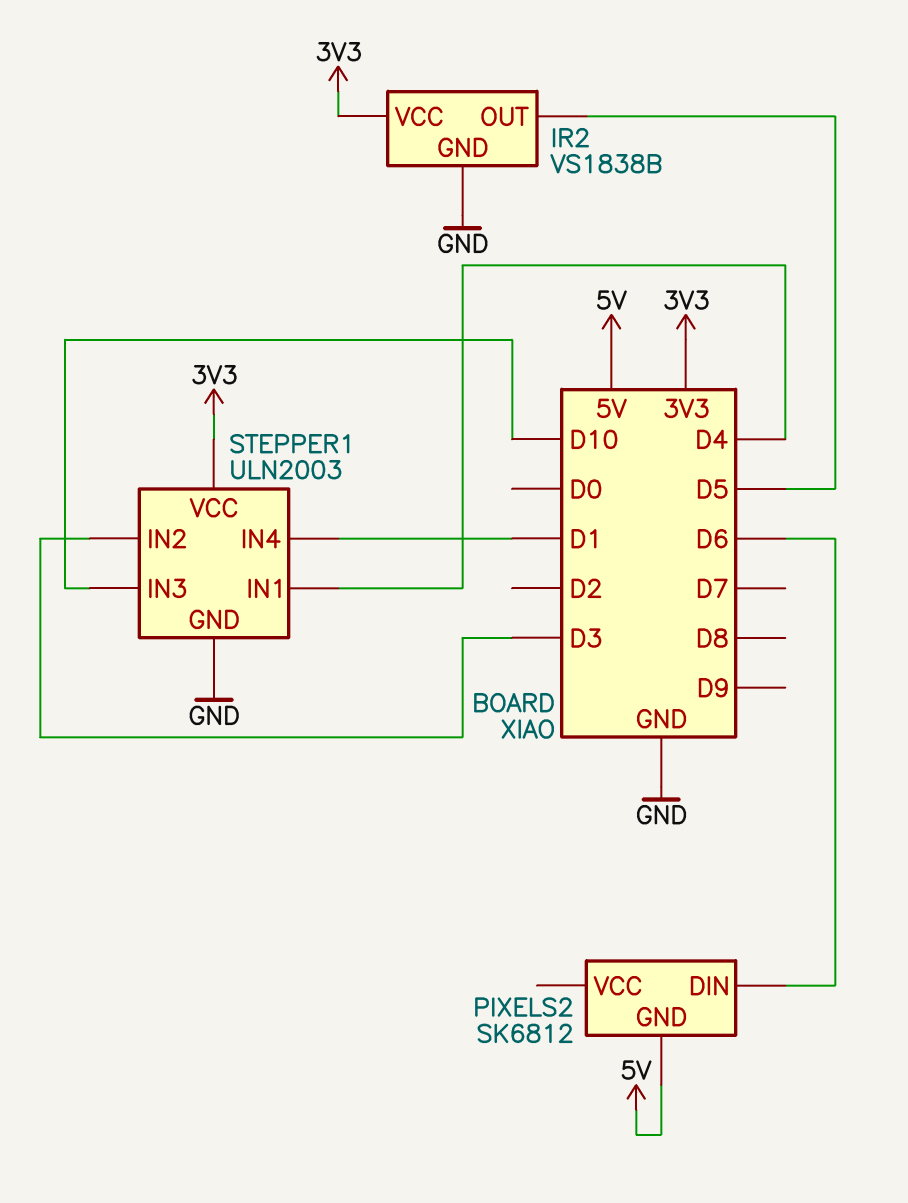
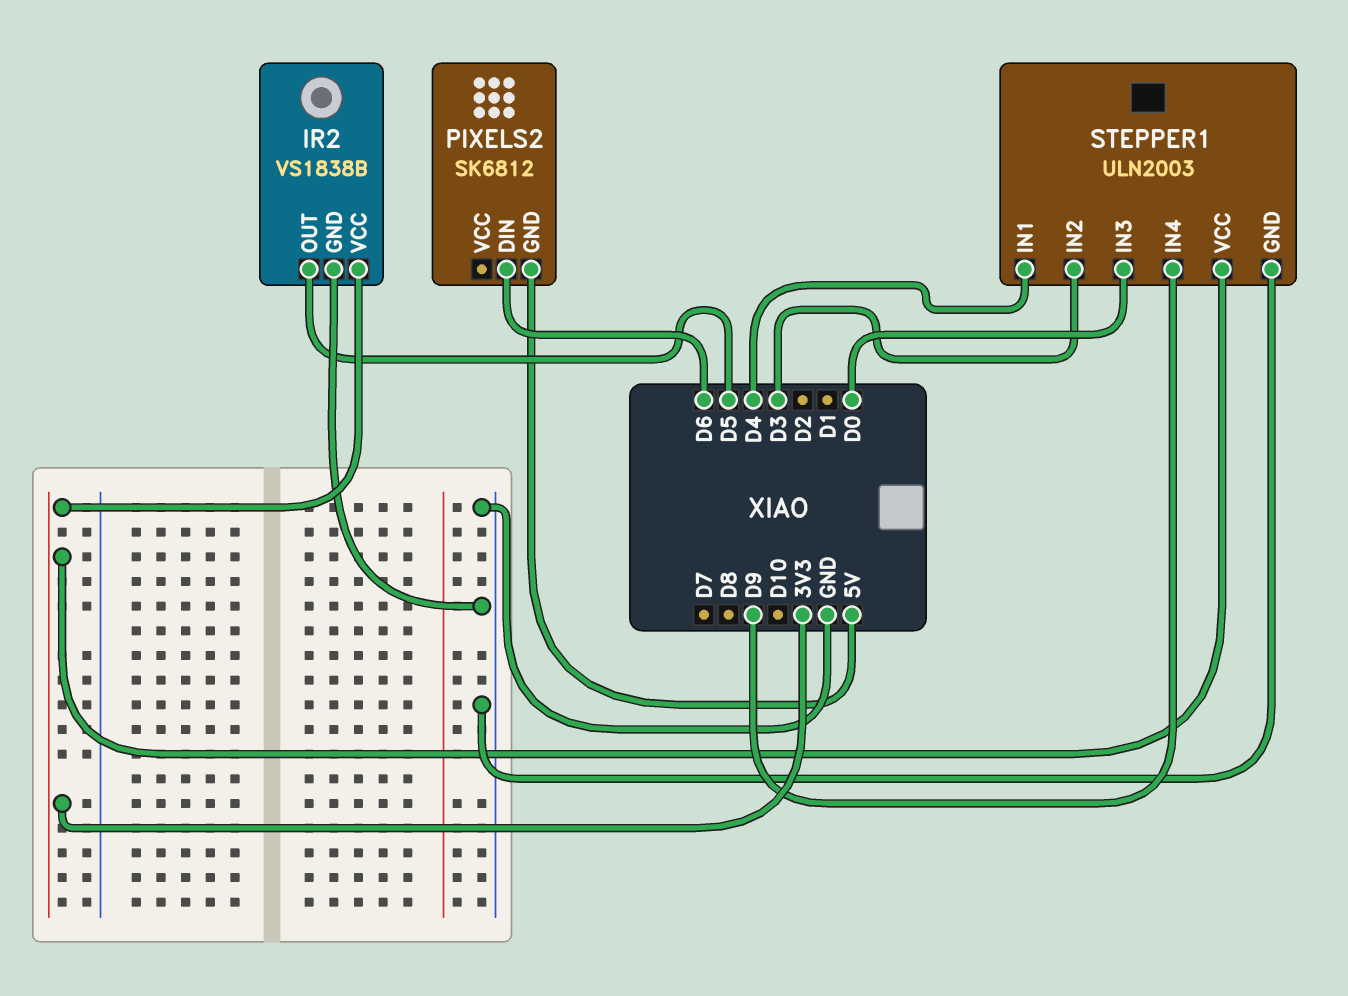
STEPPER1 pin IN3: D10 -> D0
STEPPER1 pin IN4: D1 -> D9

